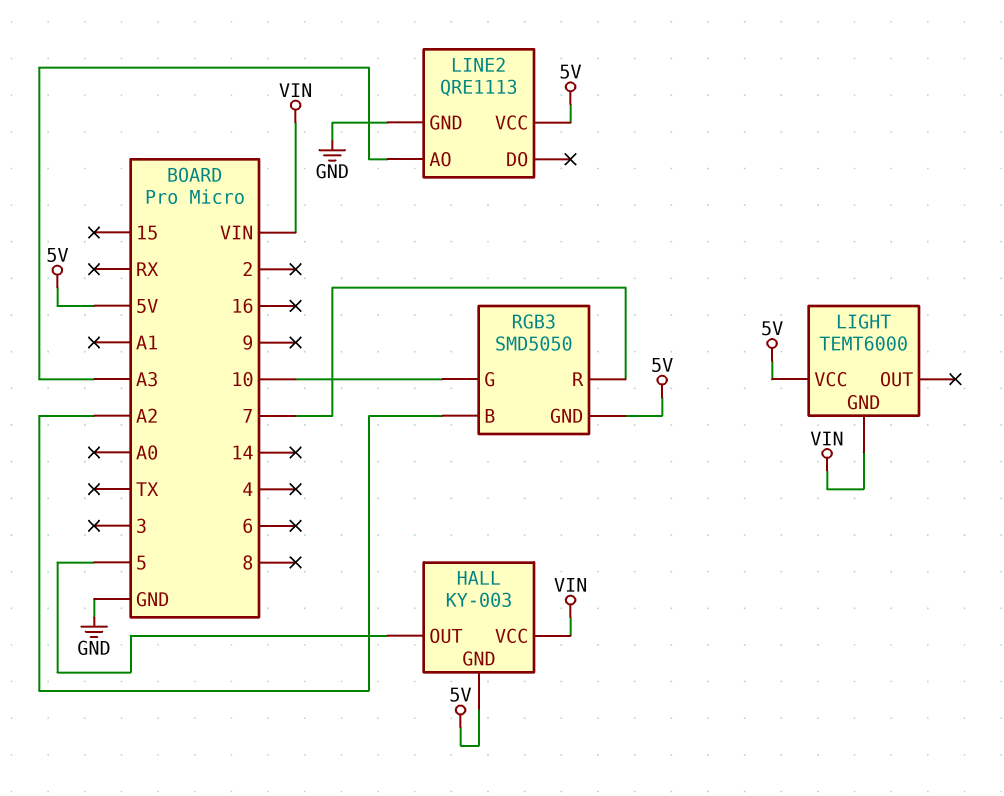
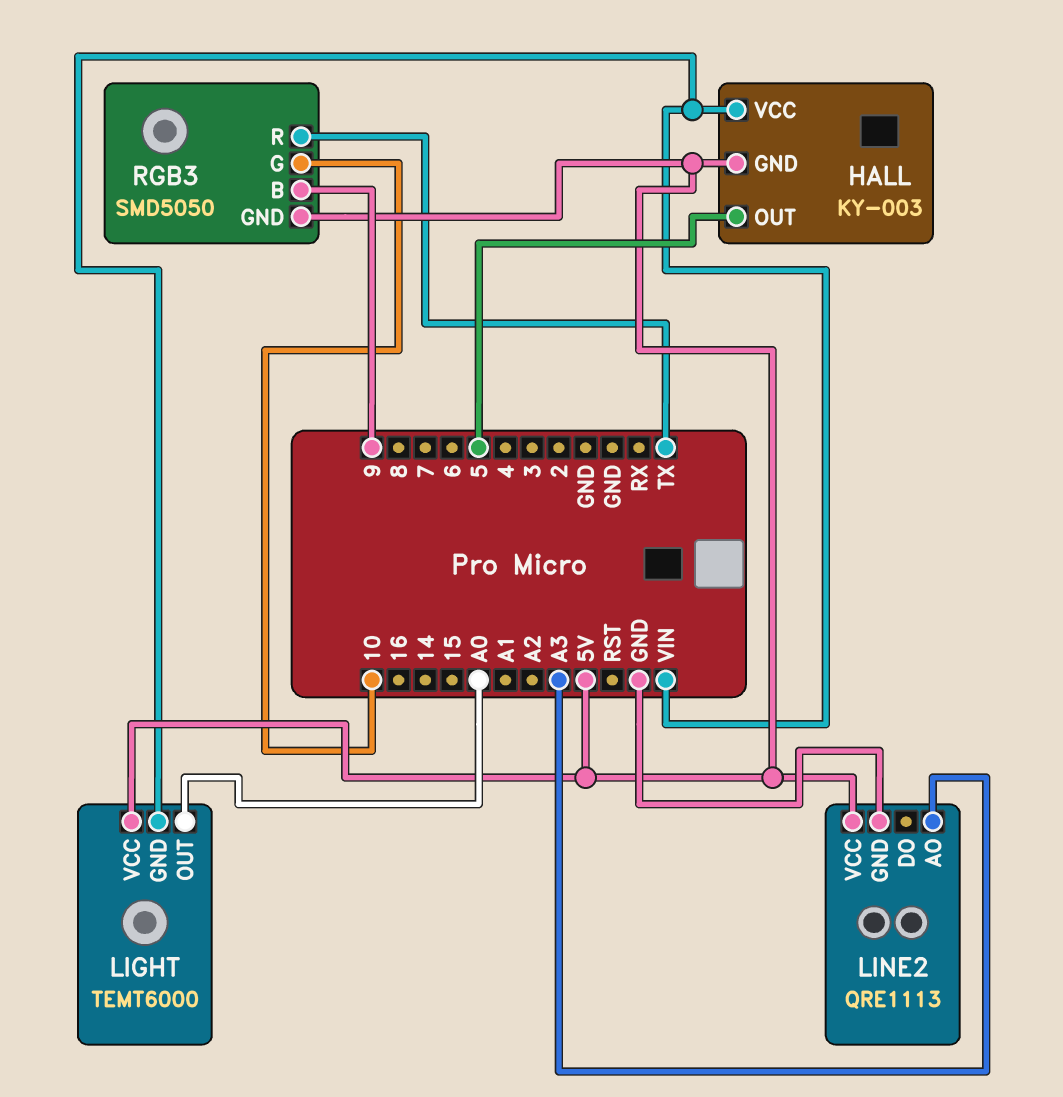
LIGHT pin OUT: none -> A0
RGB3 pin B: A2 -> 9
RGB3 pin R: 7 -> TX

